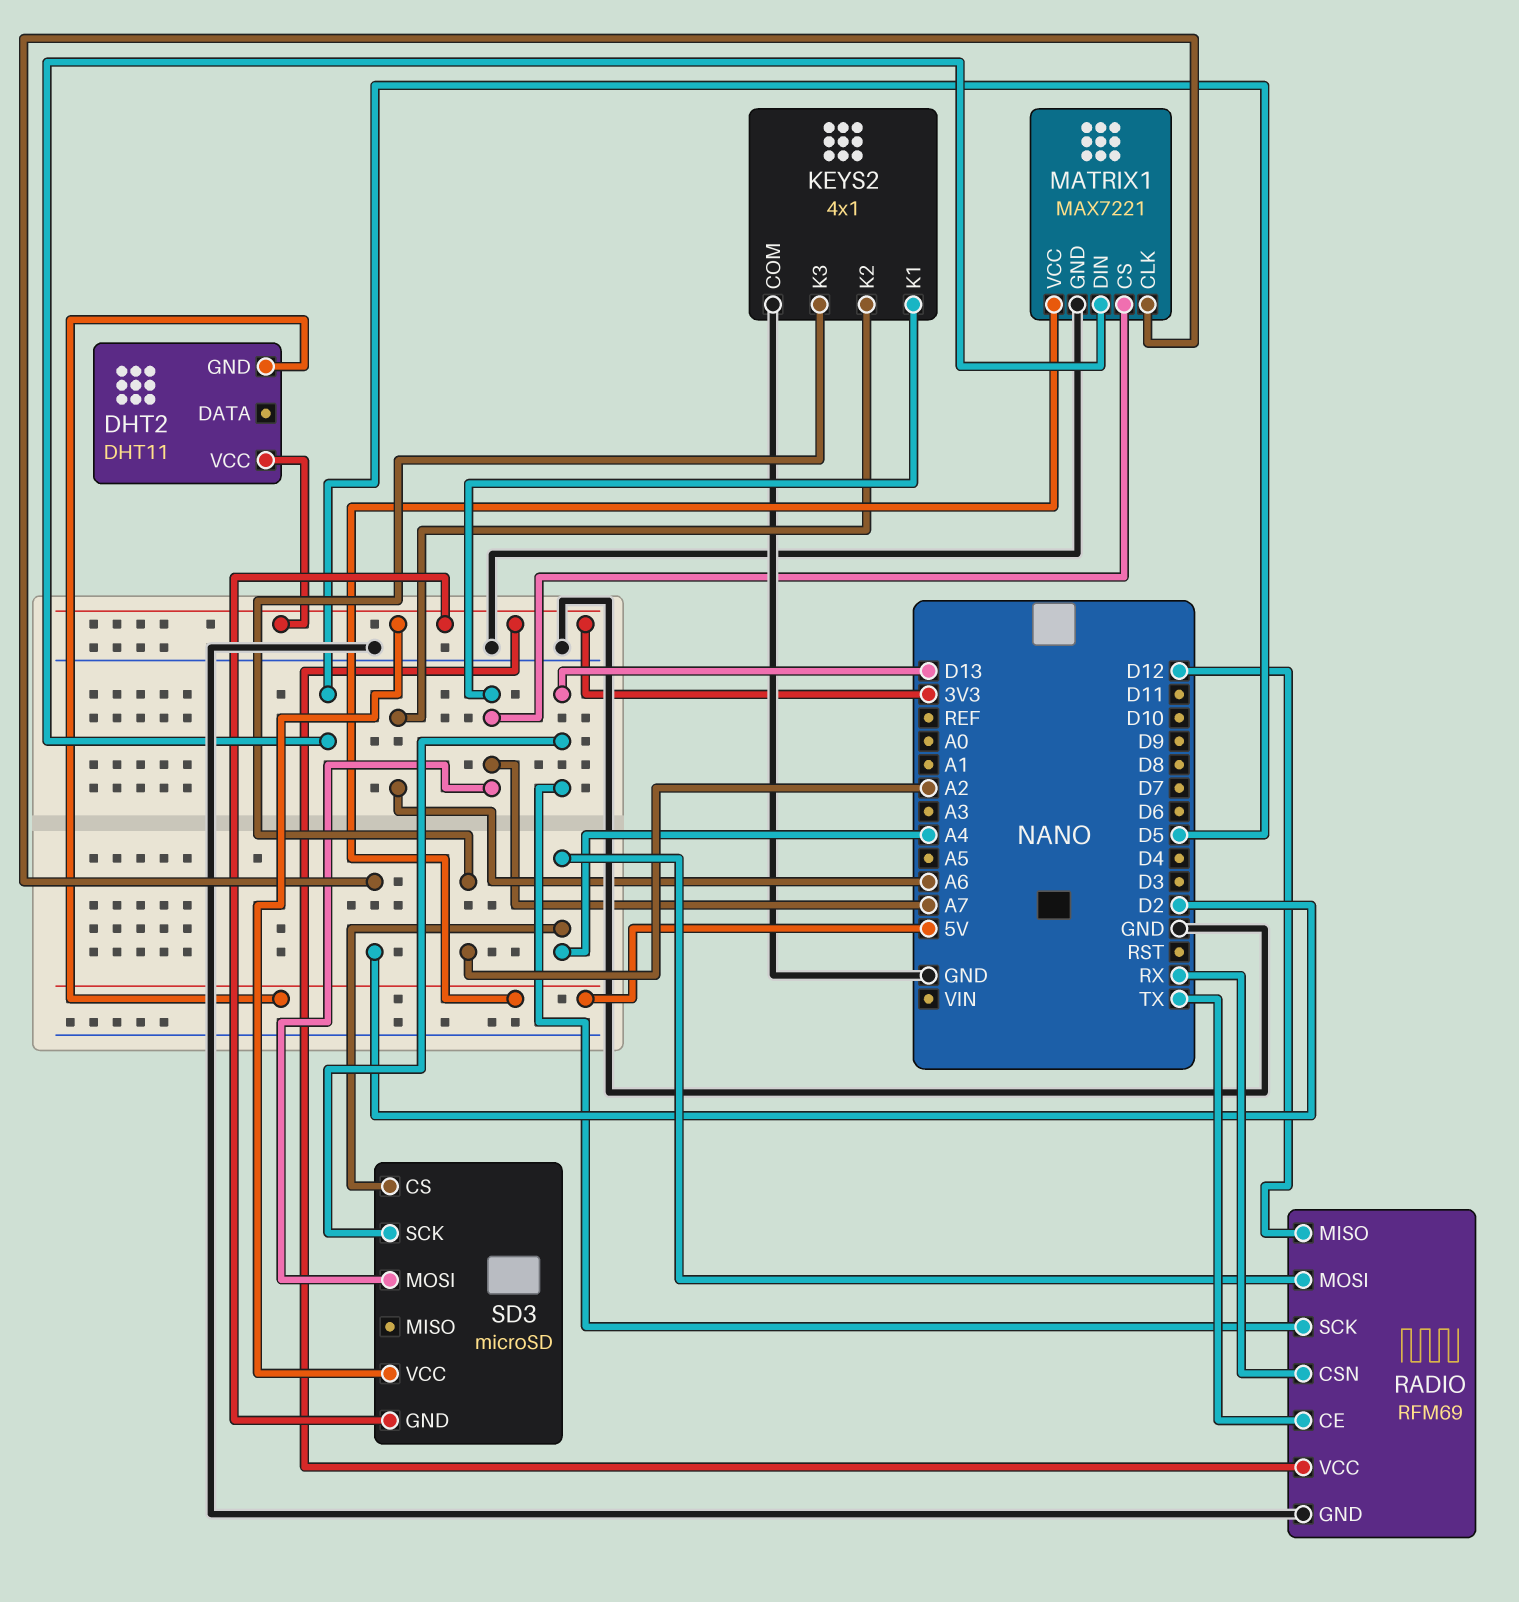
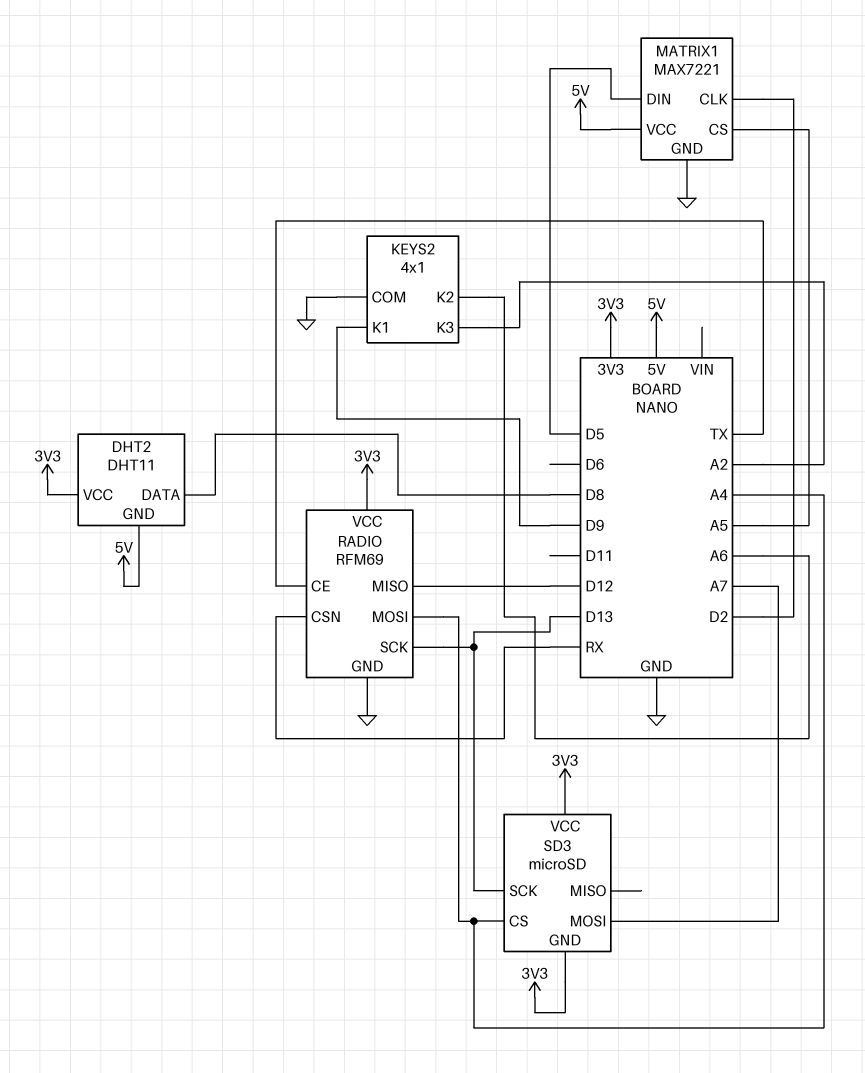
DHT2 pin DATA: none -> D8
KEYS2 pin K1: A7 -> D9
MATRIX1 pin CS: A7 -> A5

